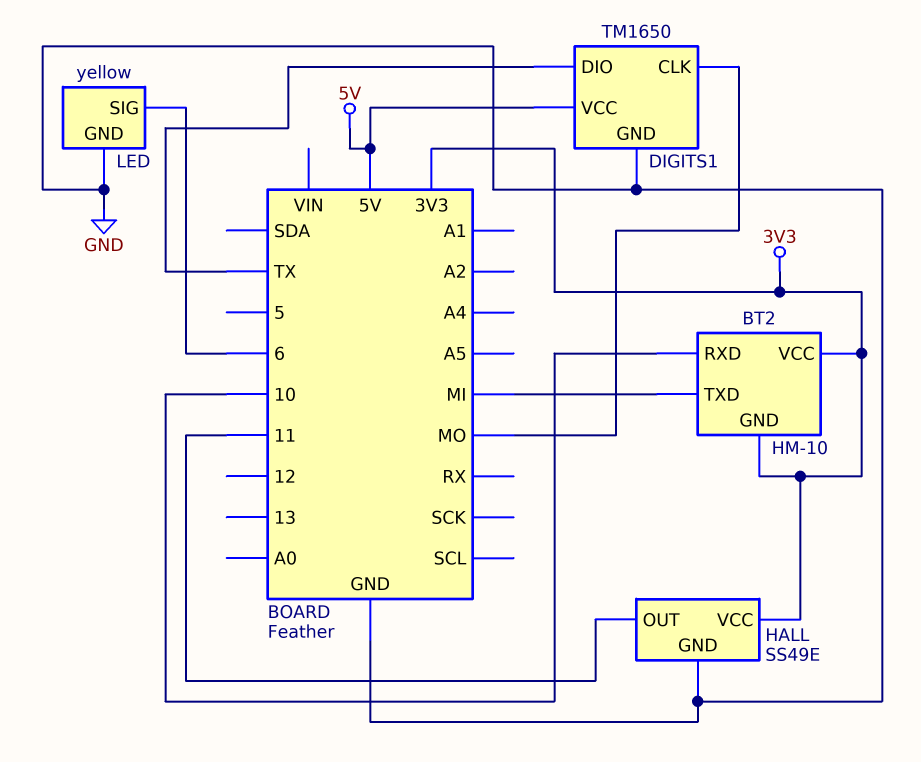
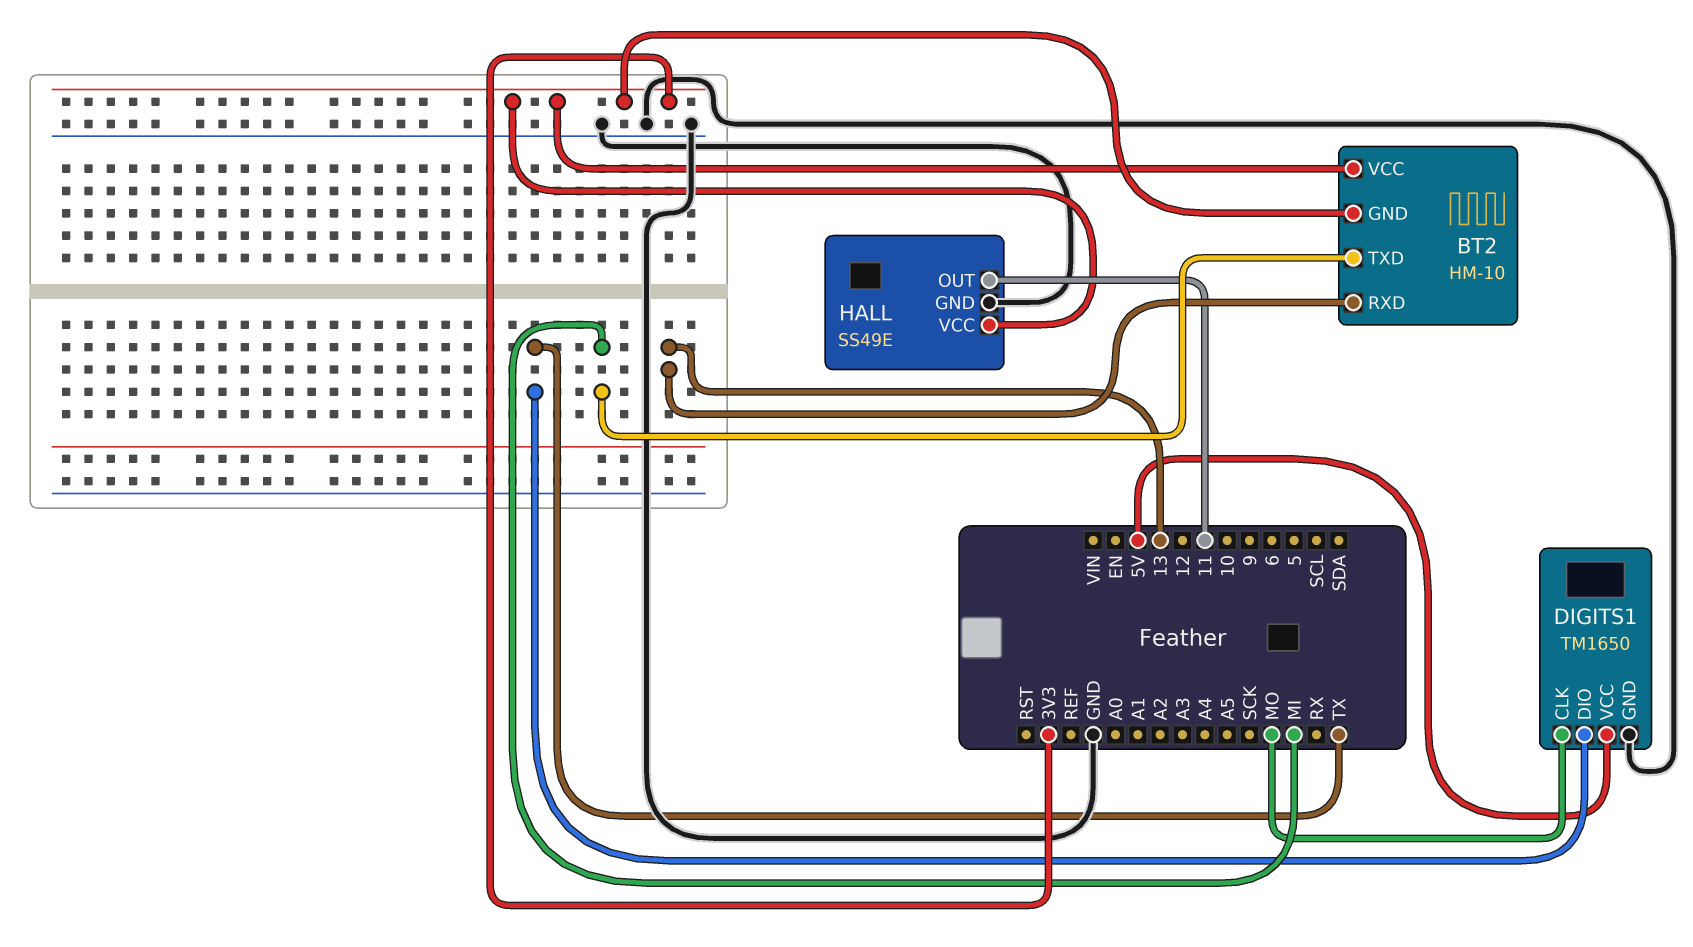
BT2 pin RXD: 10 -> 13
LED: yellow -> none
LED pin GND: GND -> none
LED pin SIG: 6 -> none

